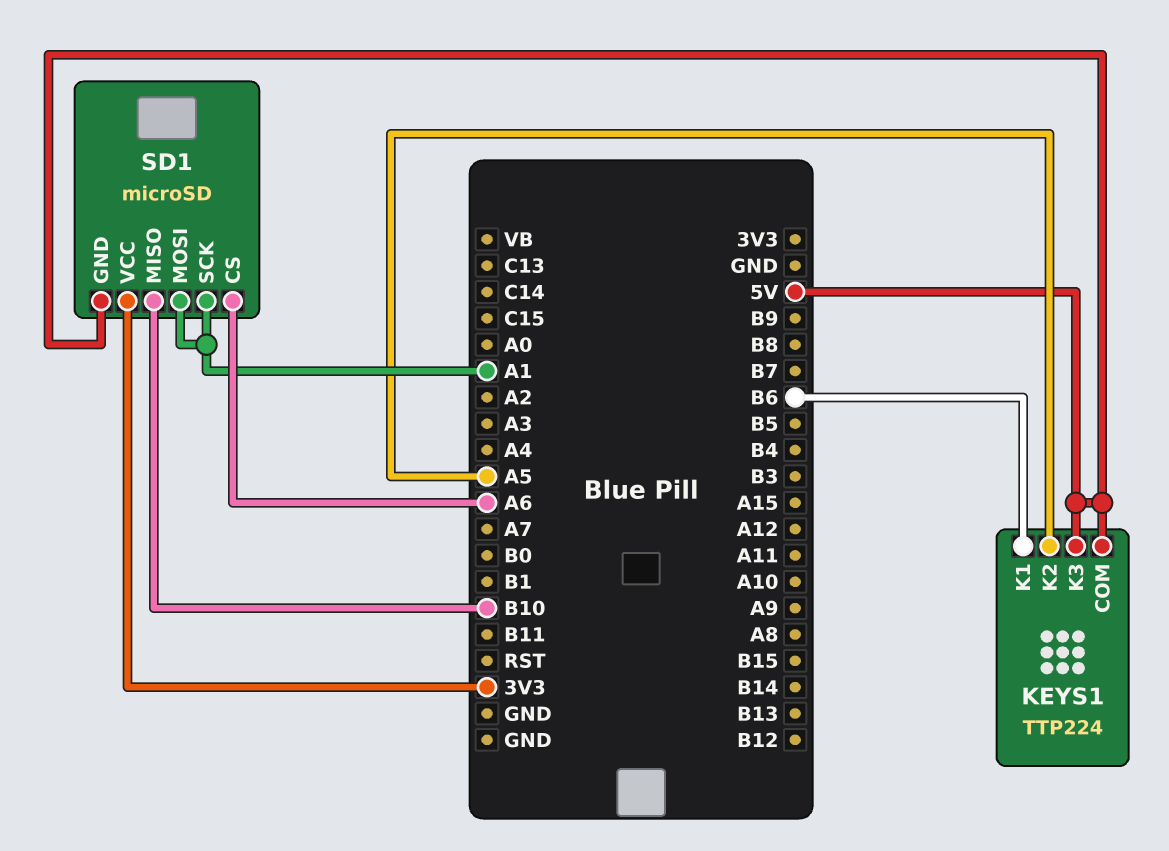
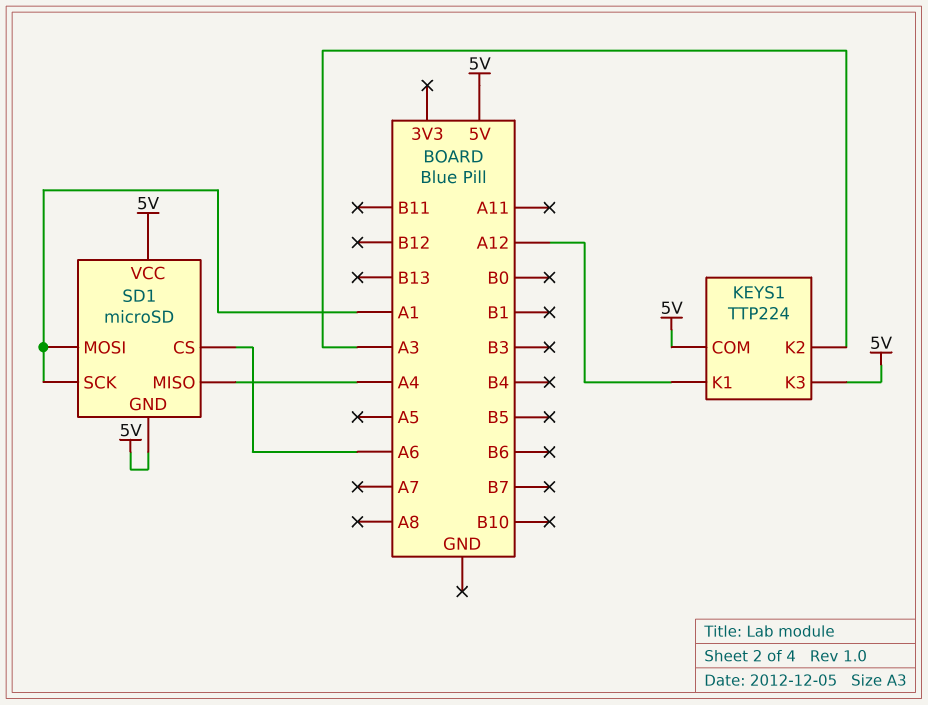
KEYS1 pin K1: B6 -> A12
KEYS1 pin K2: A5 -> A3
SD1 pin MISO: B10 -> A4
SD1 pin VCC: 3V3 -> 5V

